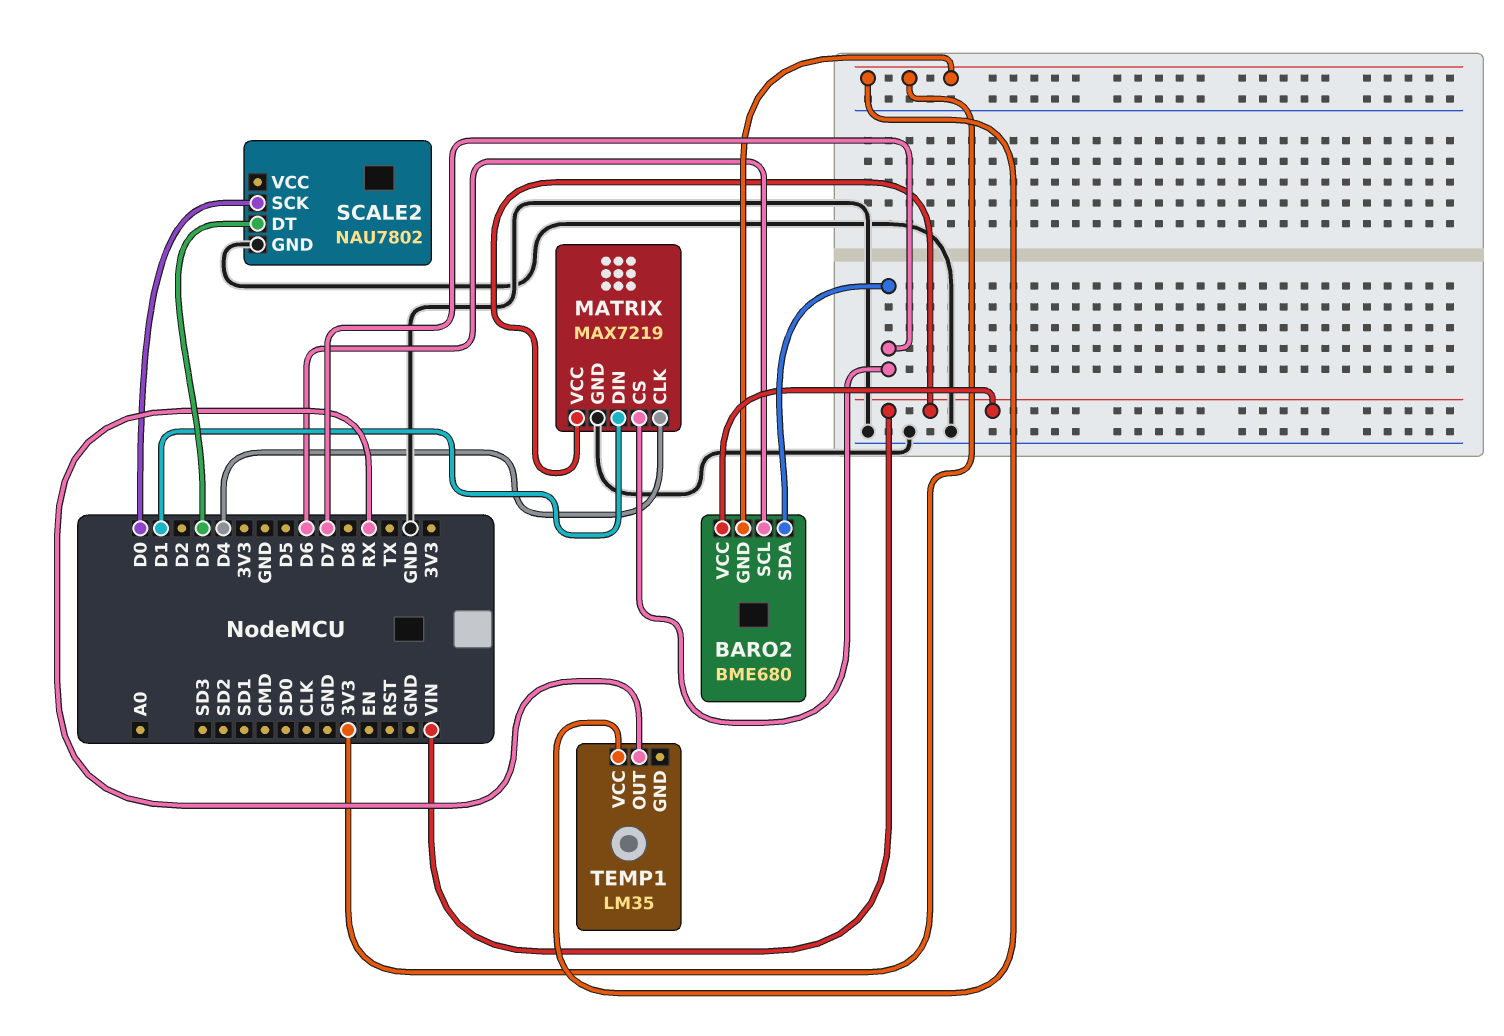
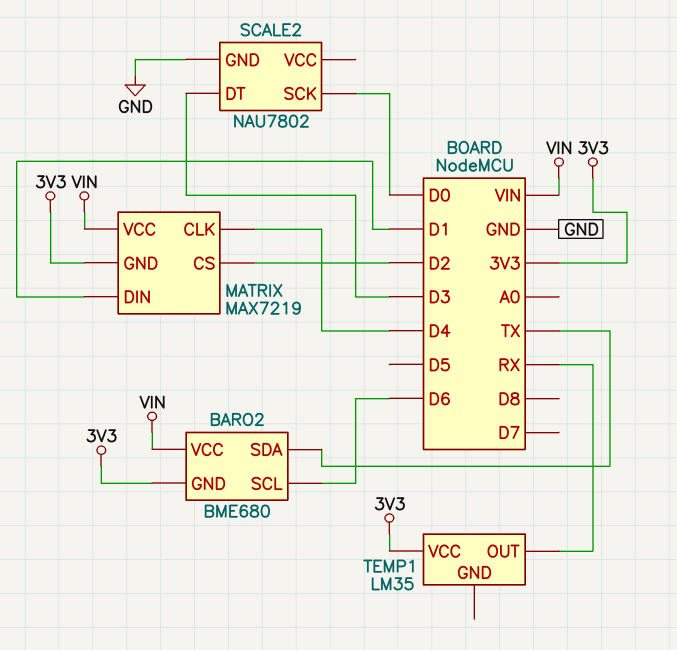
BARO2 pin SDA: D7 -> TX
MATRIX pin CS: D7 -> D2
MATRIX pin GND: GND -> 3V3

